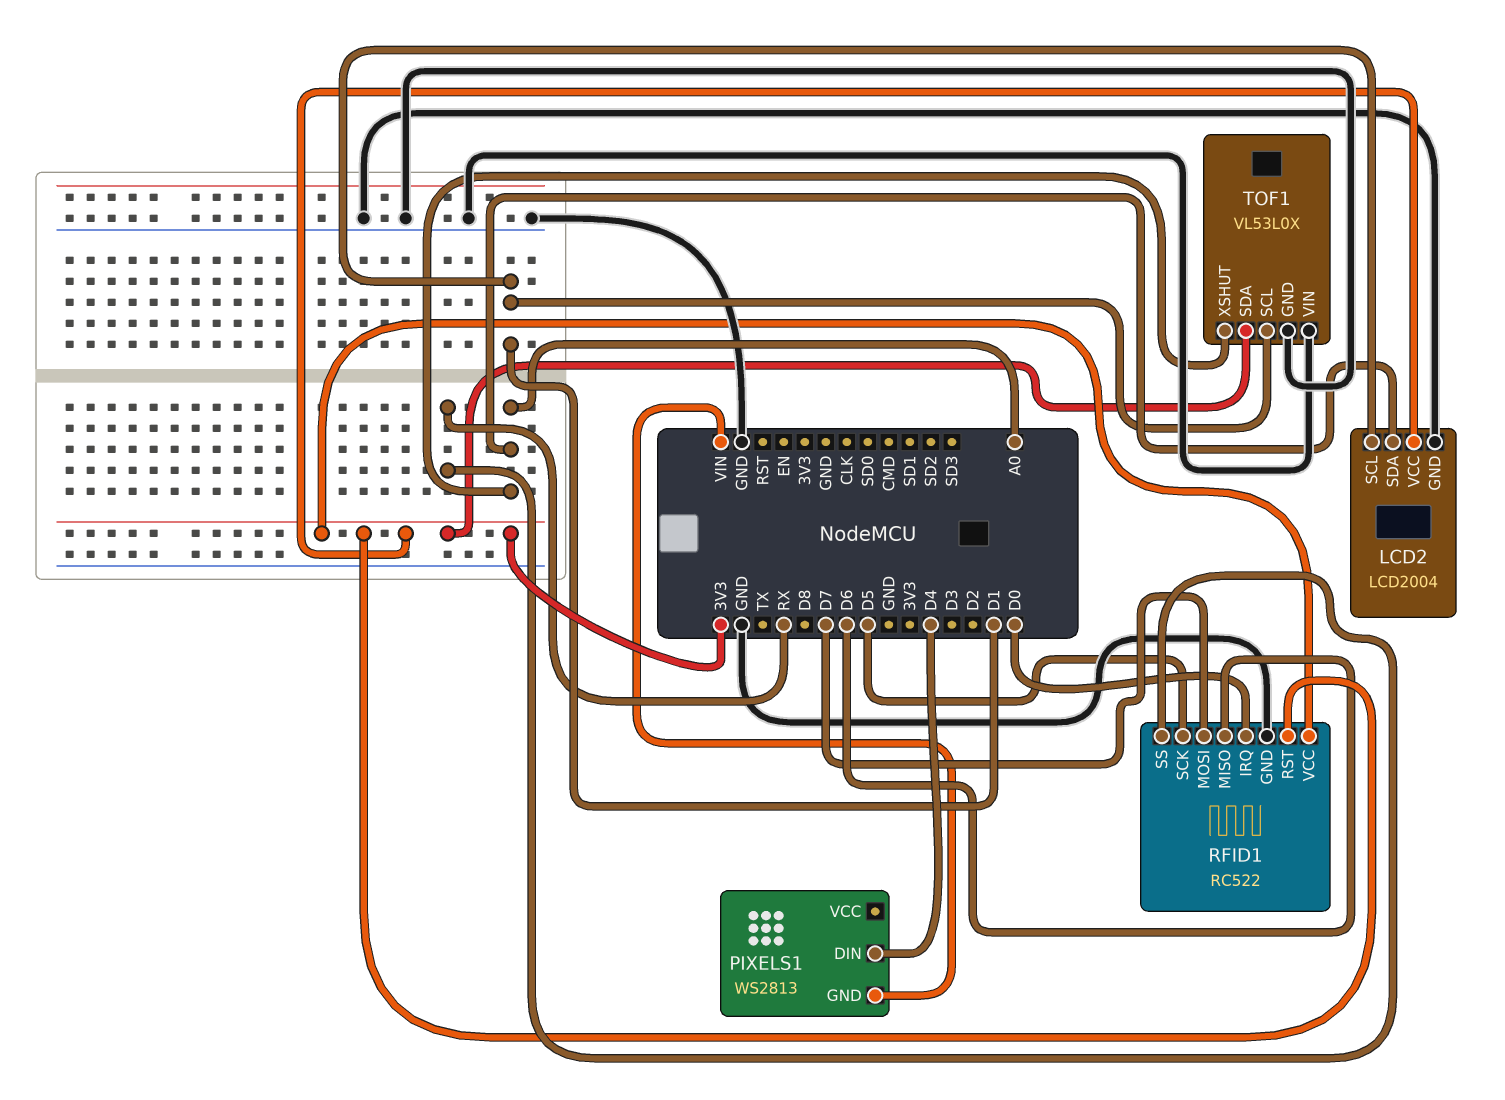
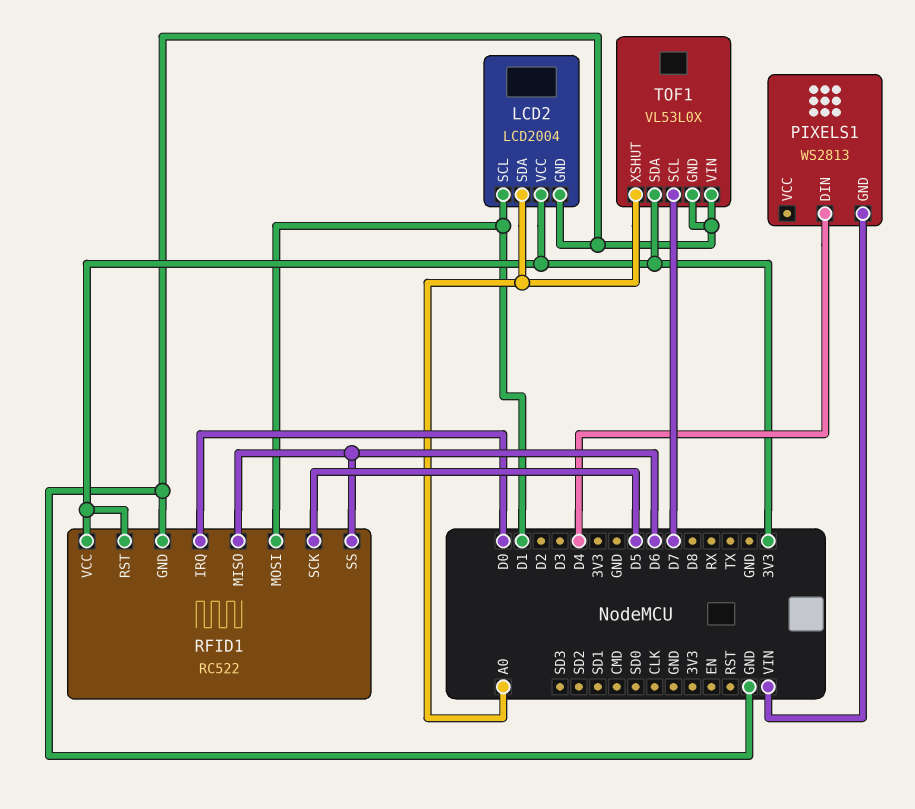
RFID1 pin MOSI: D7 -> D1
RFID1 pin SS: RX -> D6
TOF1 pin SCL: D1 -> D7

